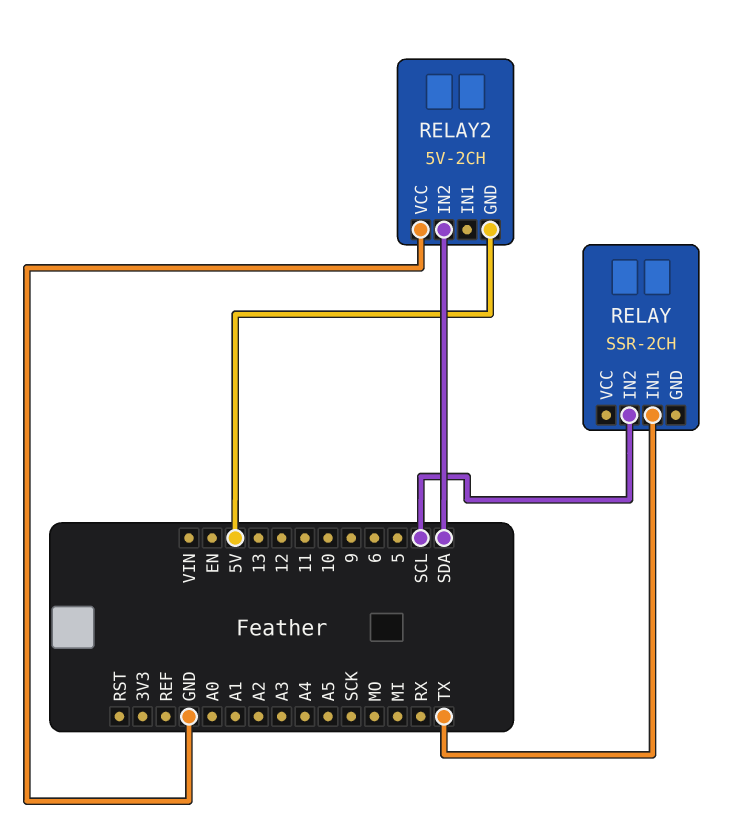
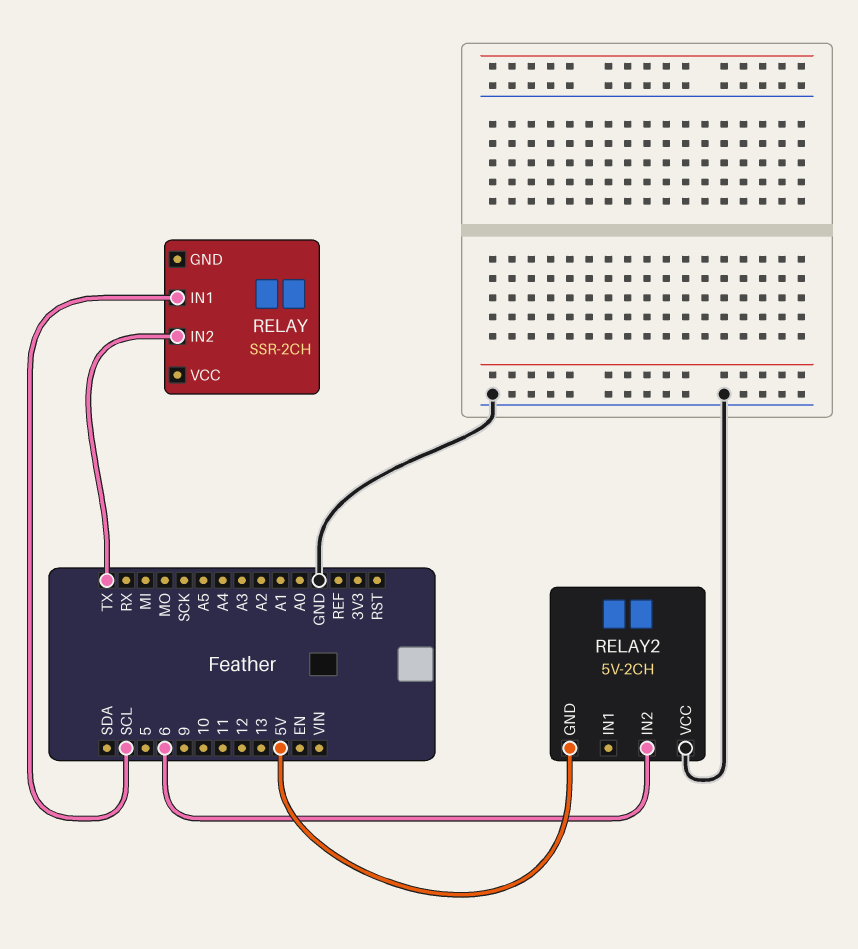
RELAY pin IN1: TX -> SCL
RELAY pin IN2: SCL -> TX
RELAY2 pin IN2: SDA -> 6

